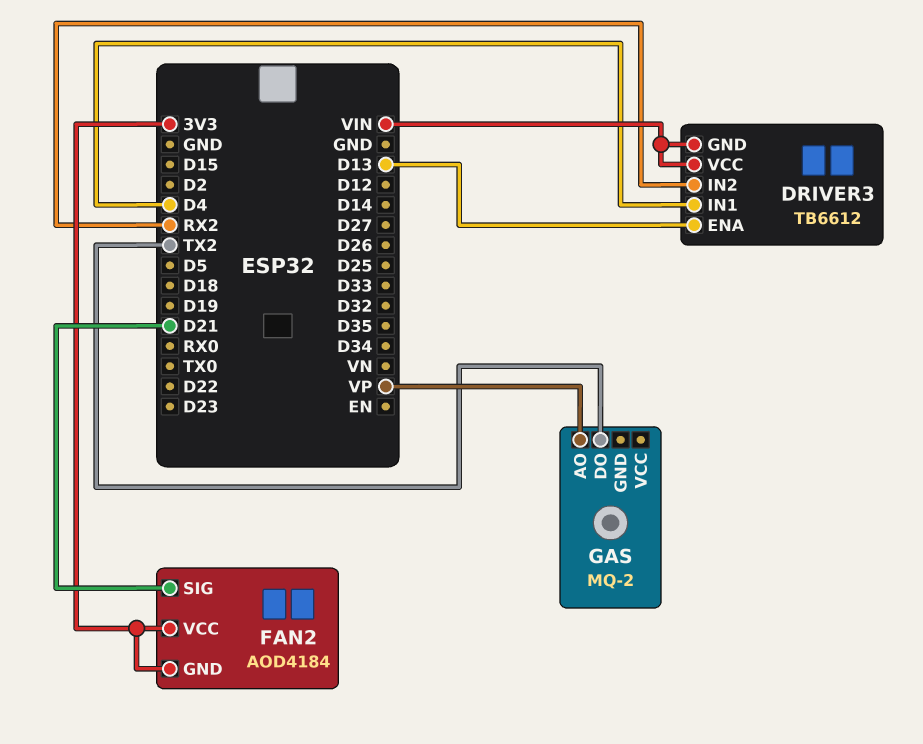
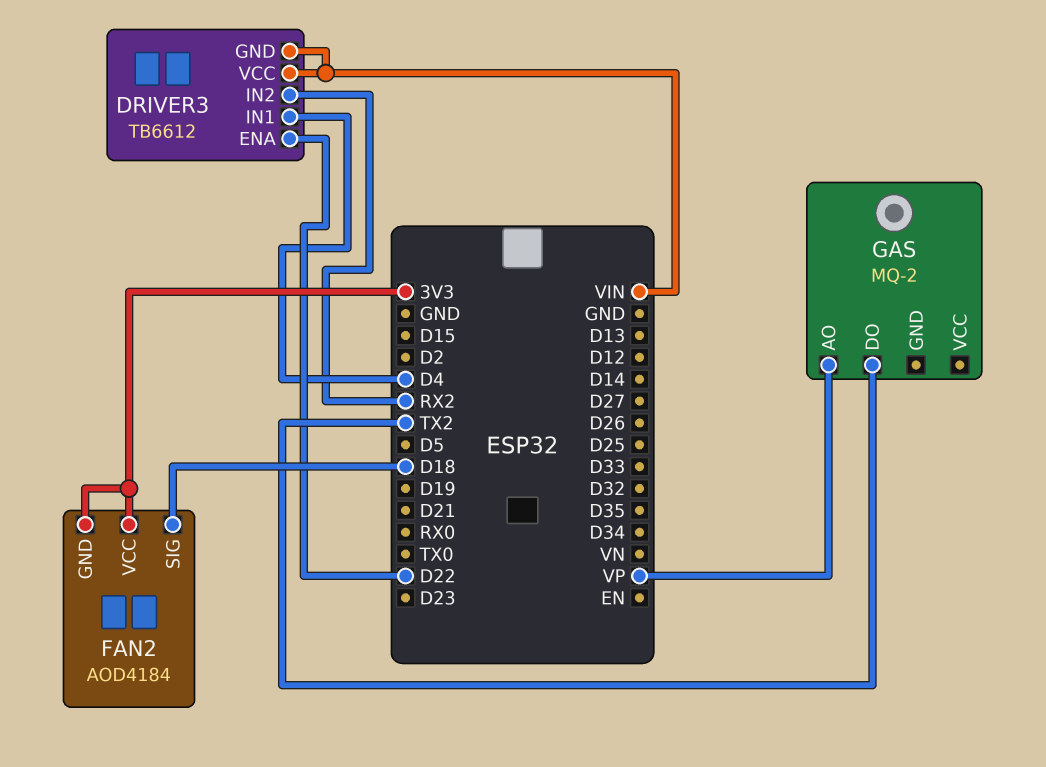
DRIVER3 pin ENA: D13 -> D22
FAN2 pin SIG: D21 -> D18

